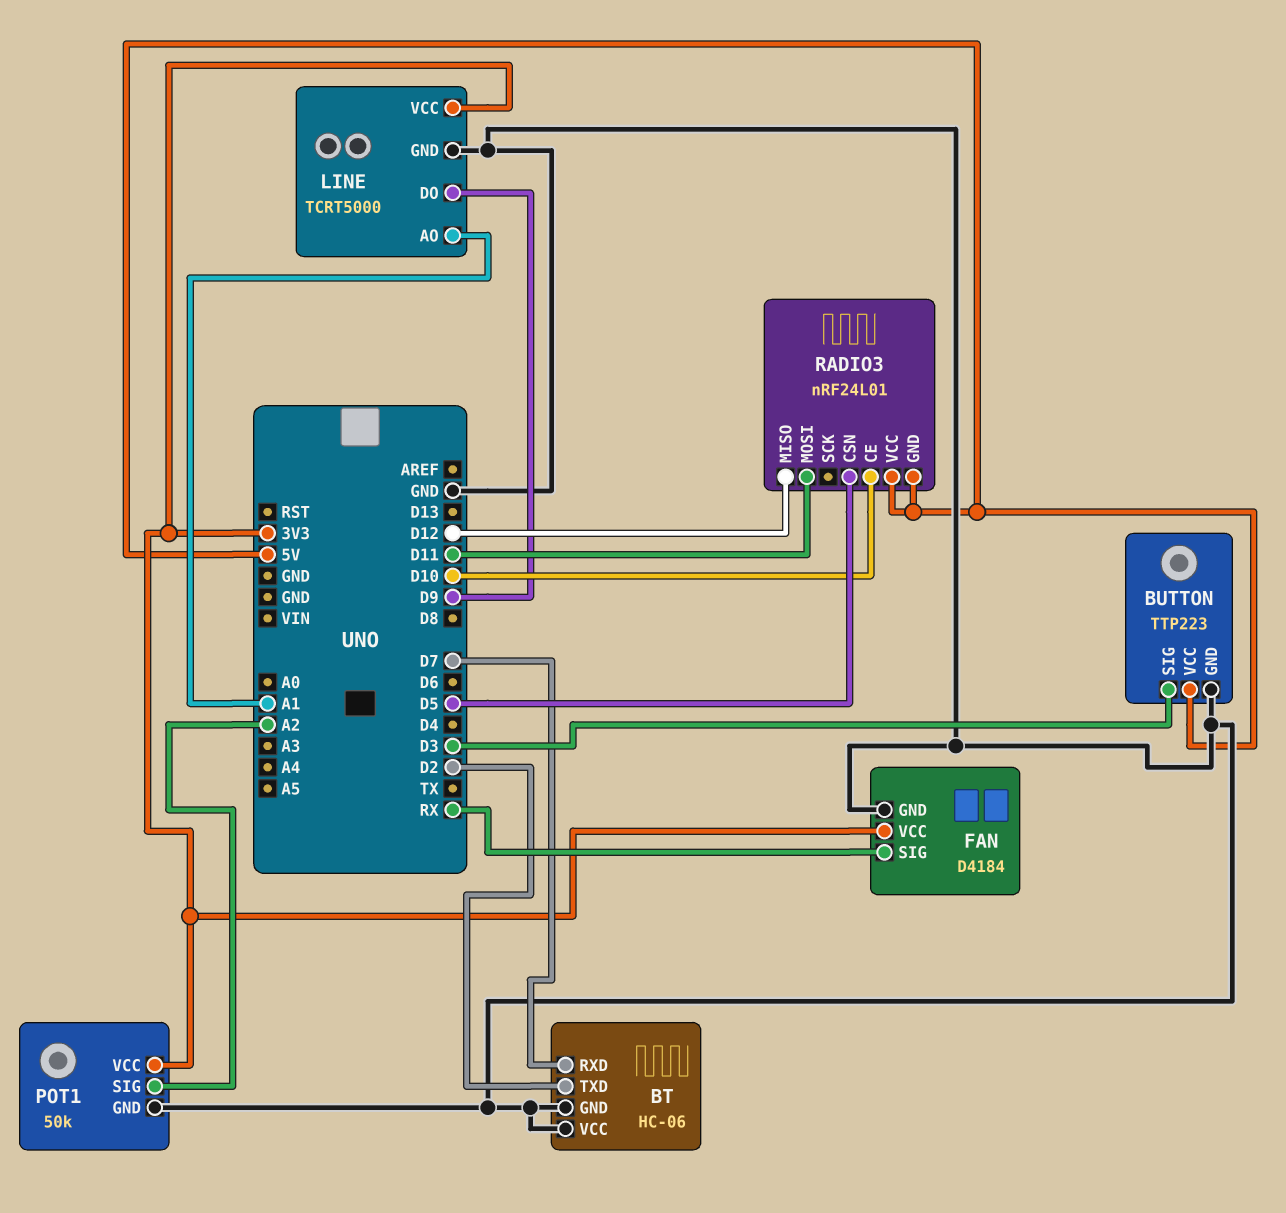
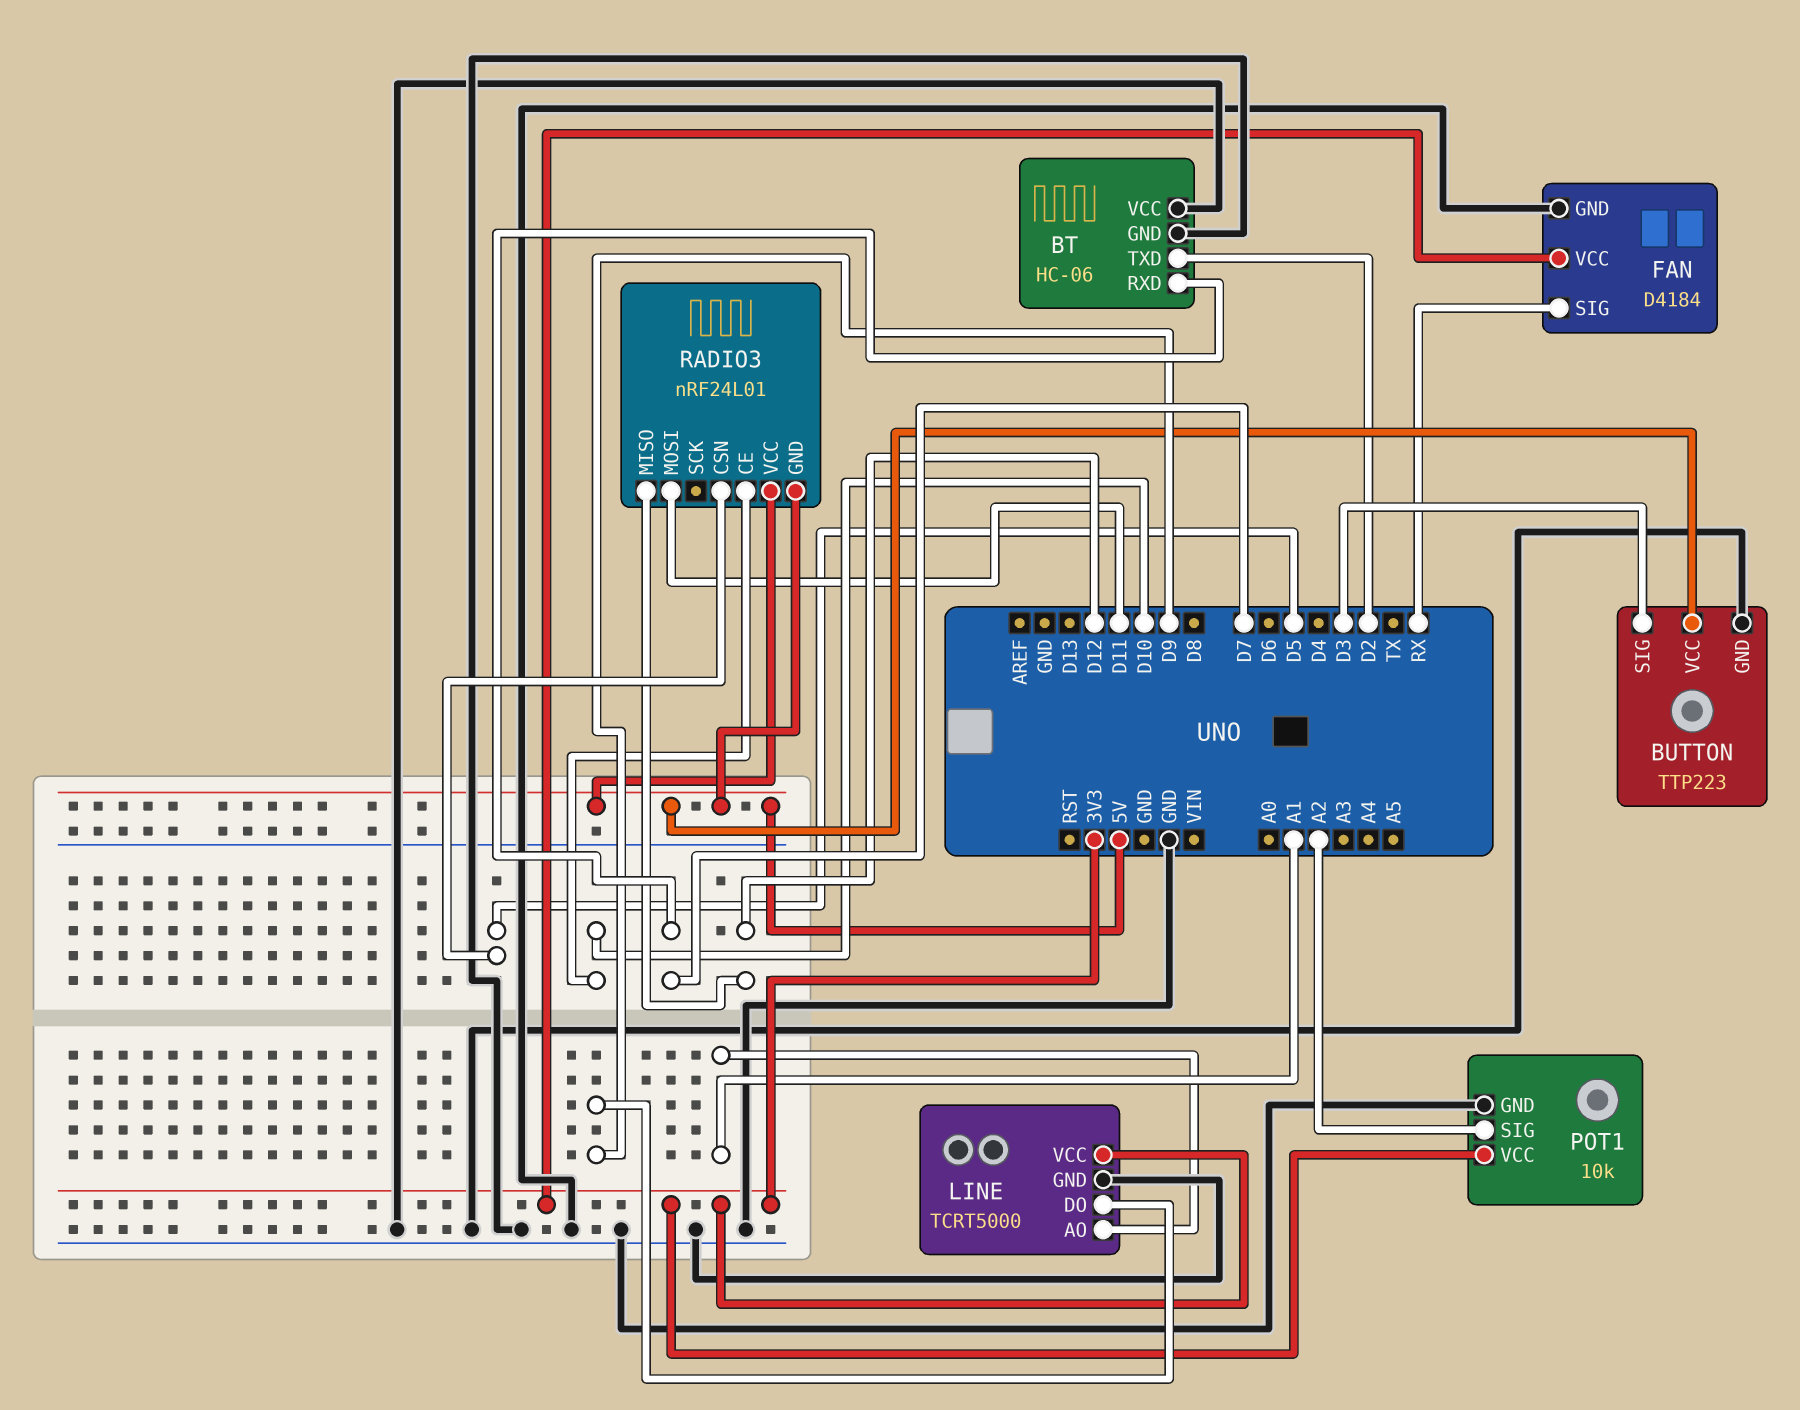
POT1: 50k -> 10k

